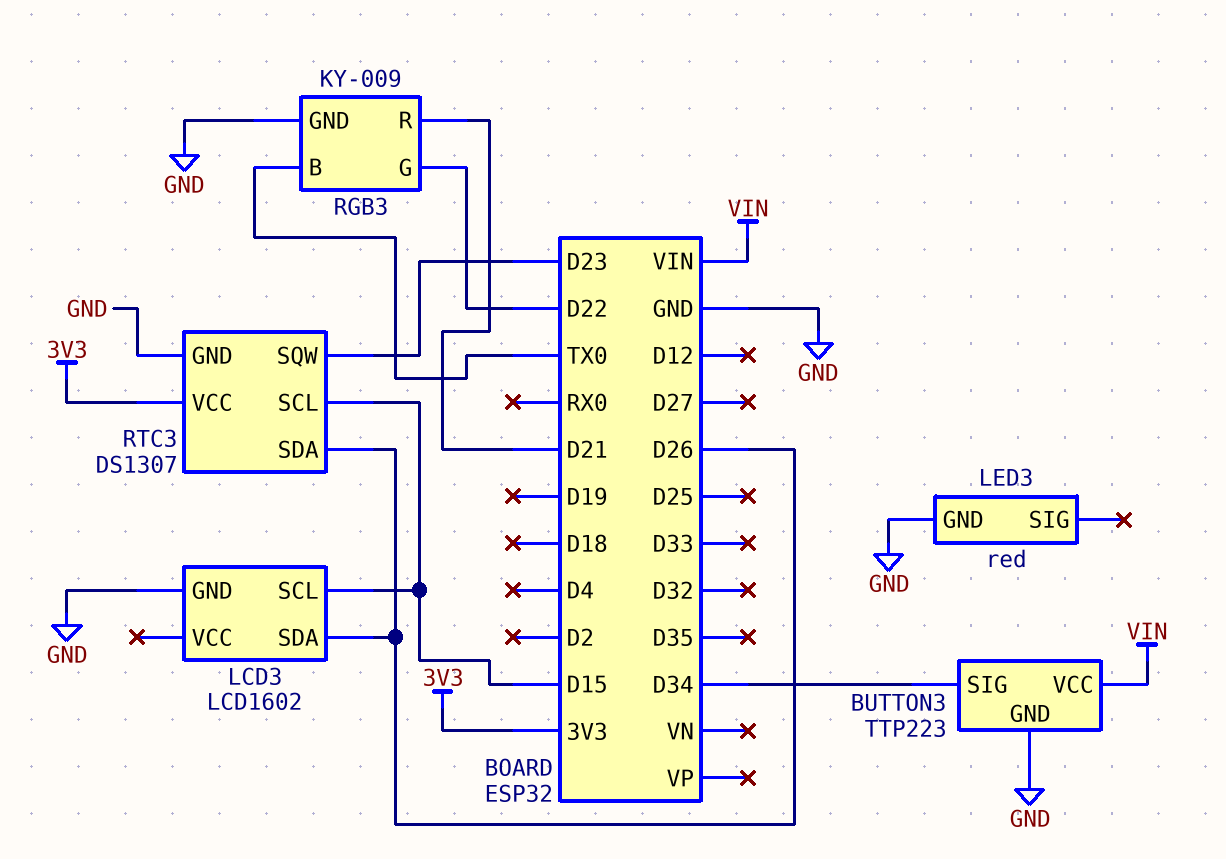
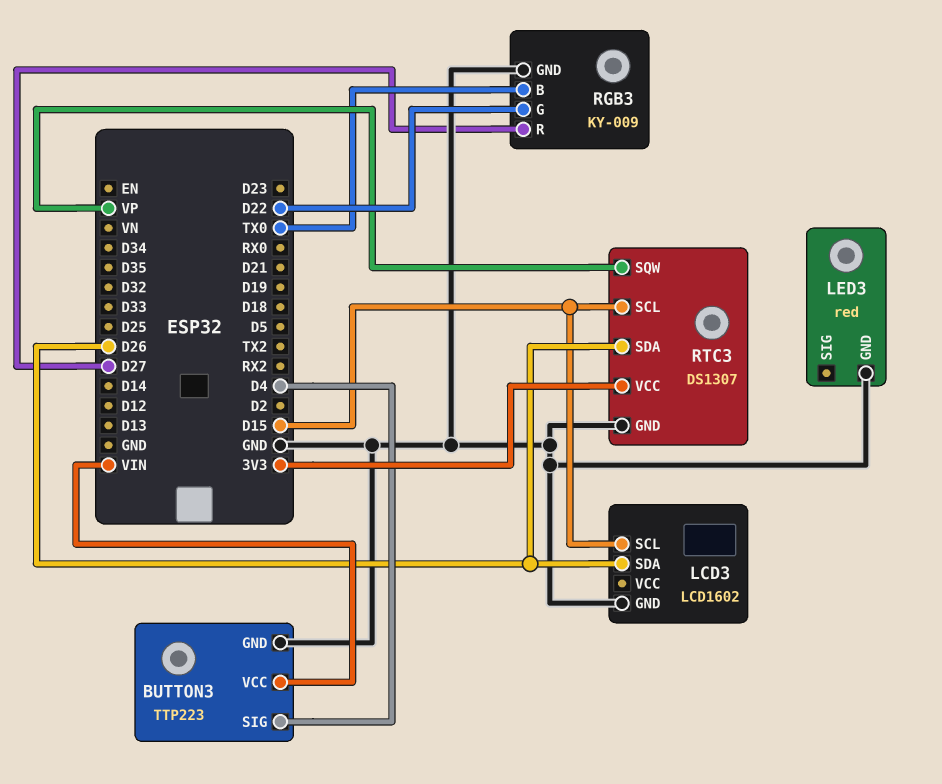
BUTTON3 pin SIG: D34 -> D4
RGB3 pin R: D21 -> D27
RTC3 pin SQW: D23 -> VP

